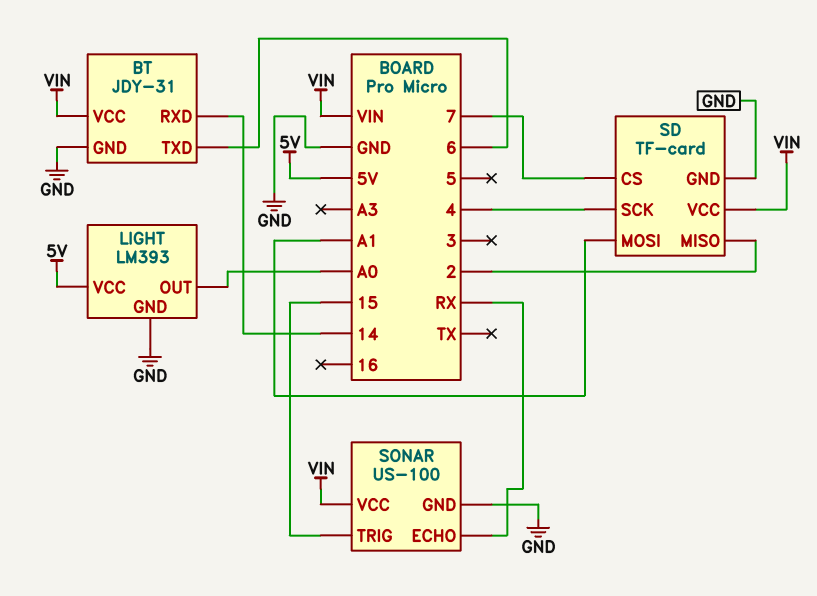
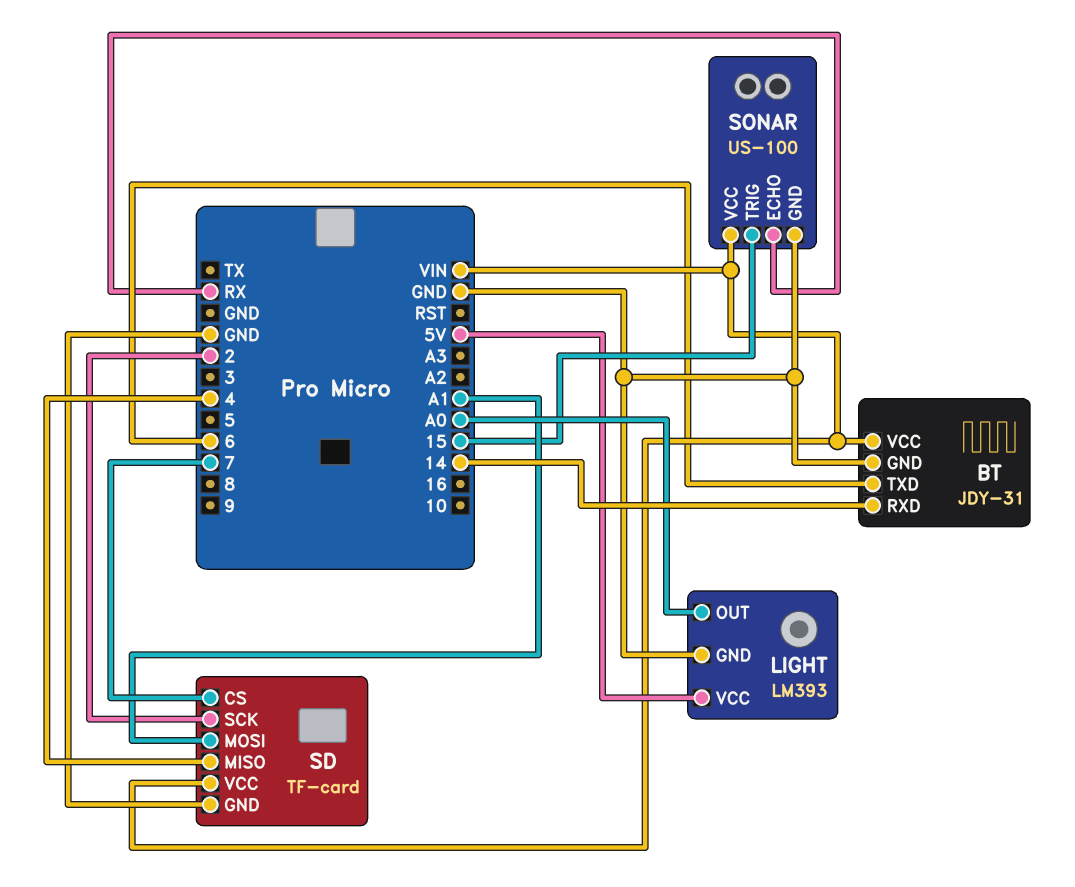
SD pin MISO: 2 -> 4
SD pin SCK: 4 -> 2

